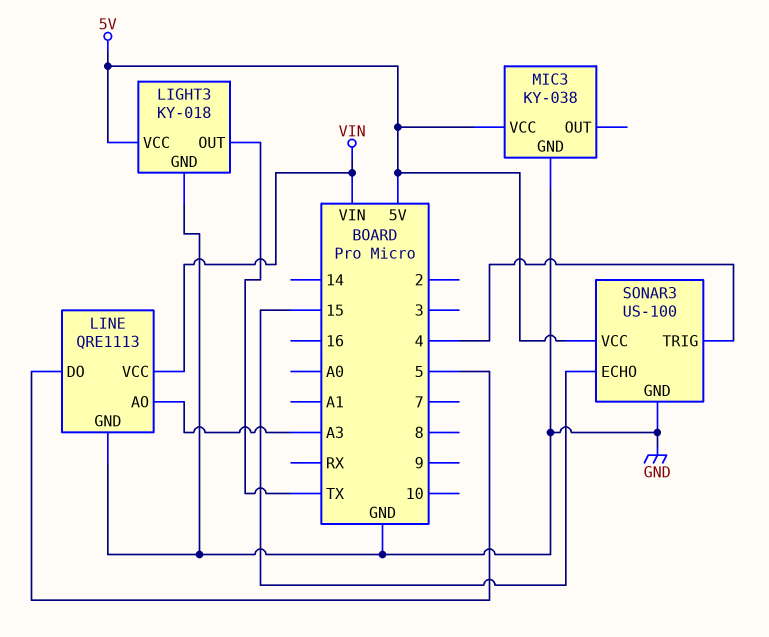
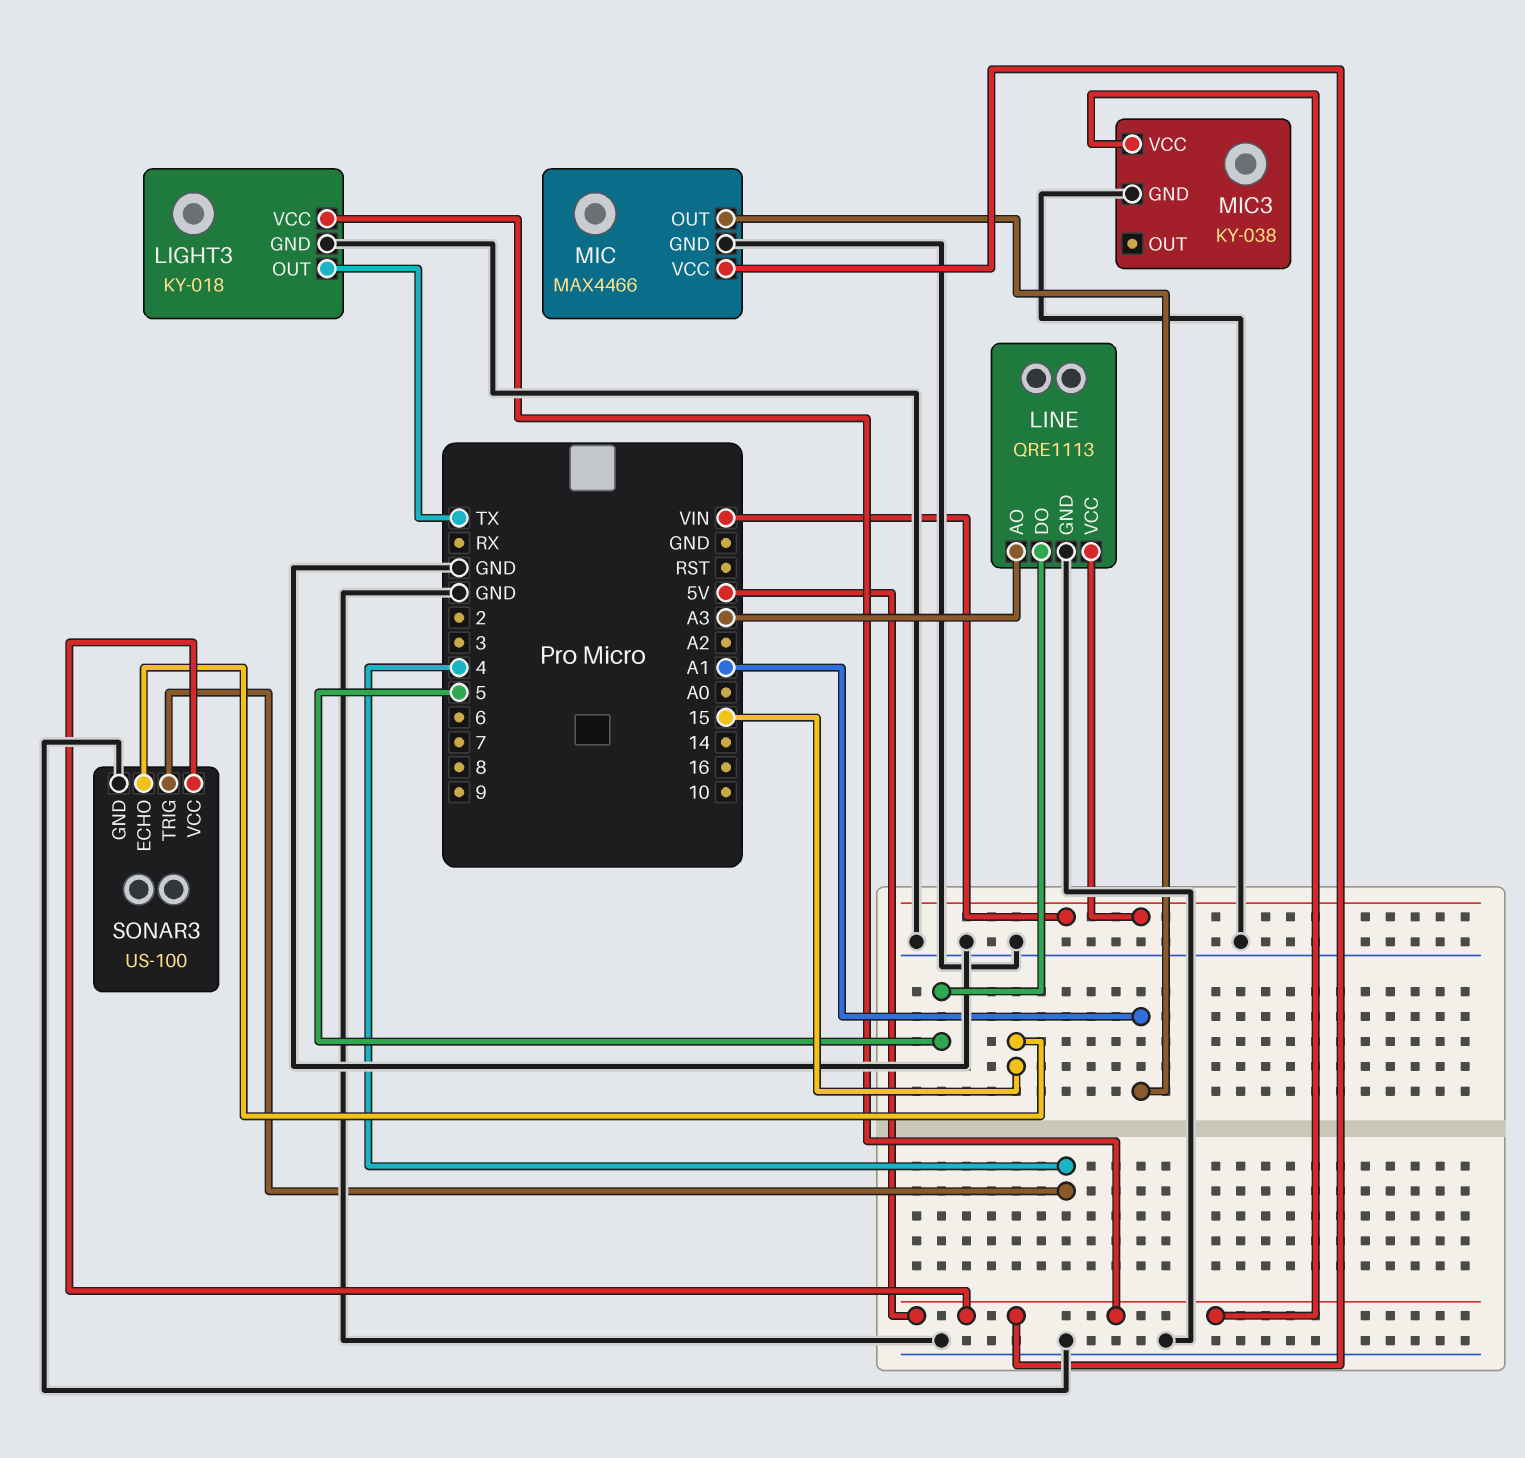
MIC: none -> MAX4466
MIC pin GND: none -> GND
MIC pin OUT: none -> A1
MIC pin VCC: none -> 5V

